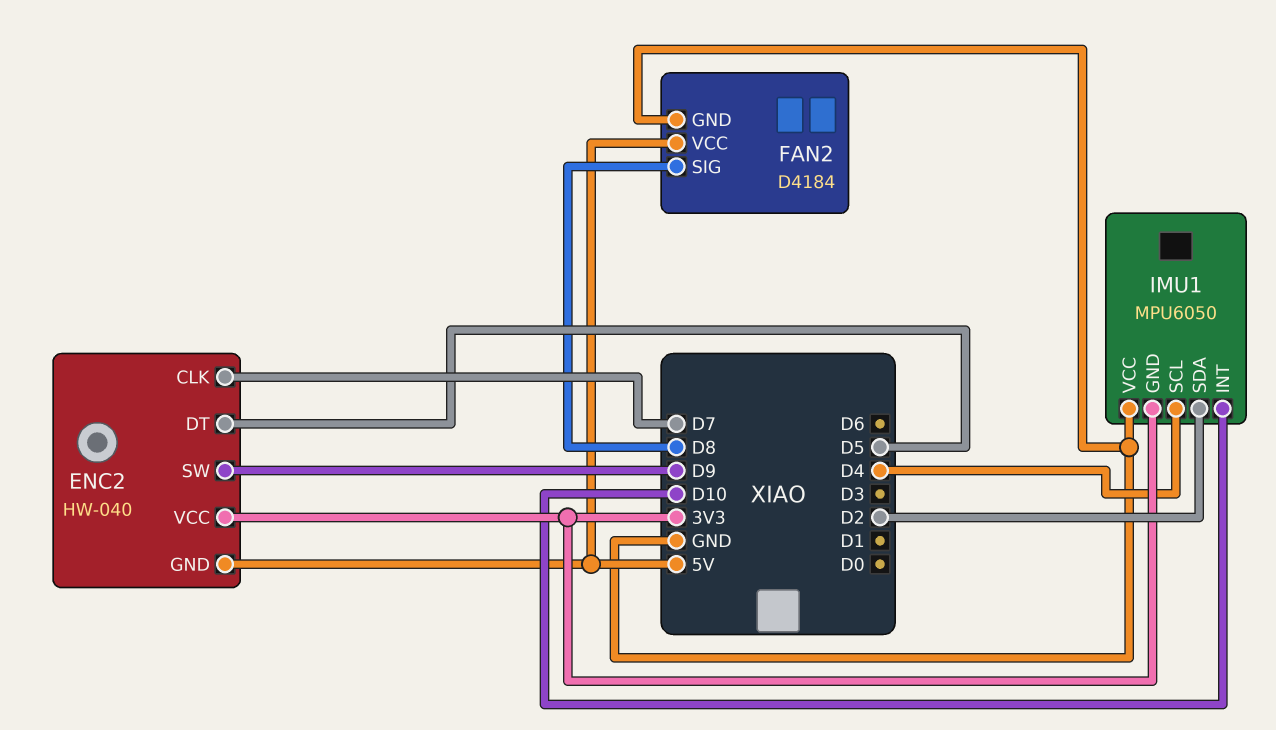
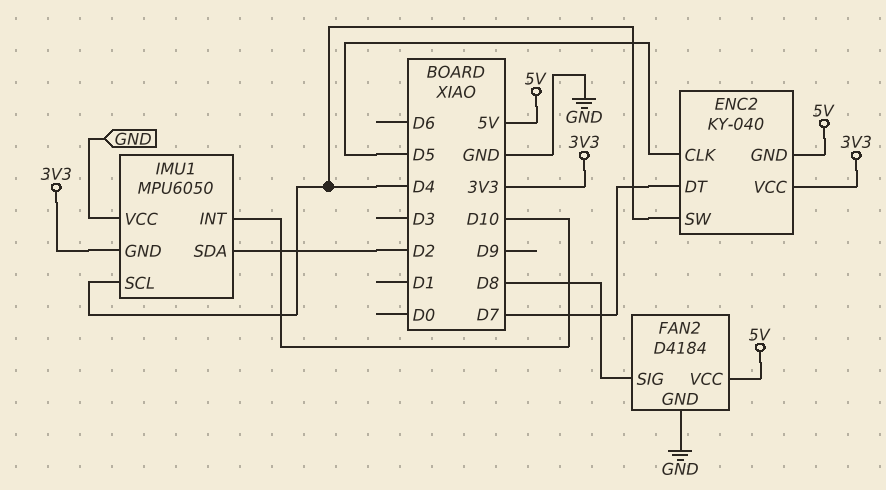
ENC2: HW-040 -> KY-040
ENC2 pin CLK: D7 -> D5
ENC2 pin DT: D5 -> D7
ENC2 pin SW: D9 -> D4

